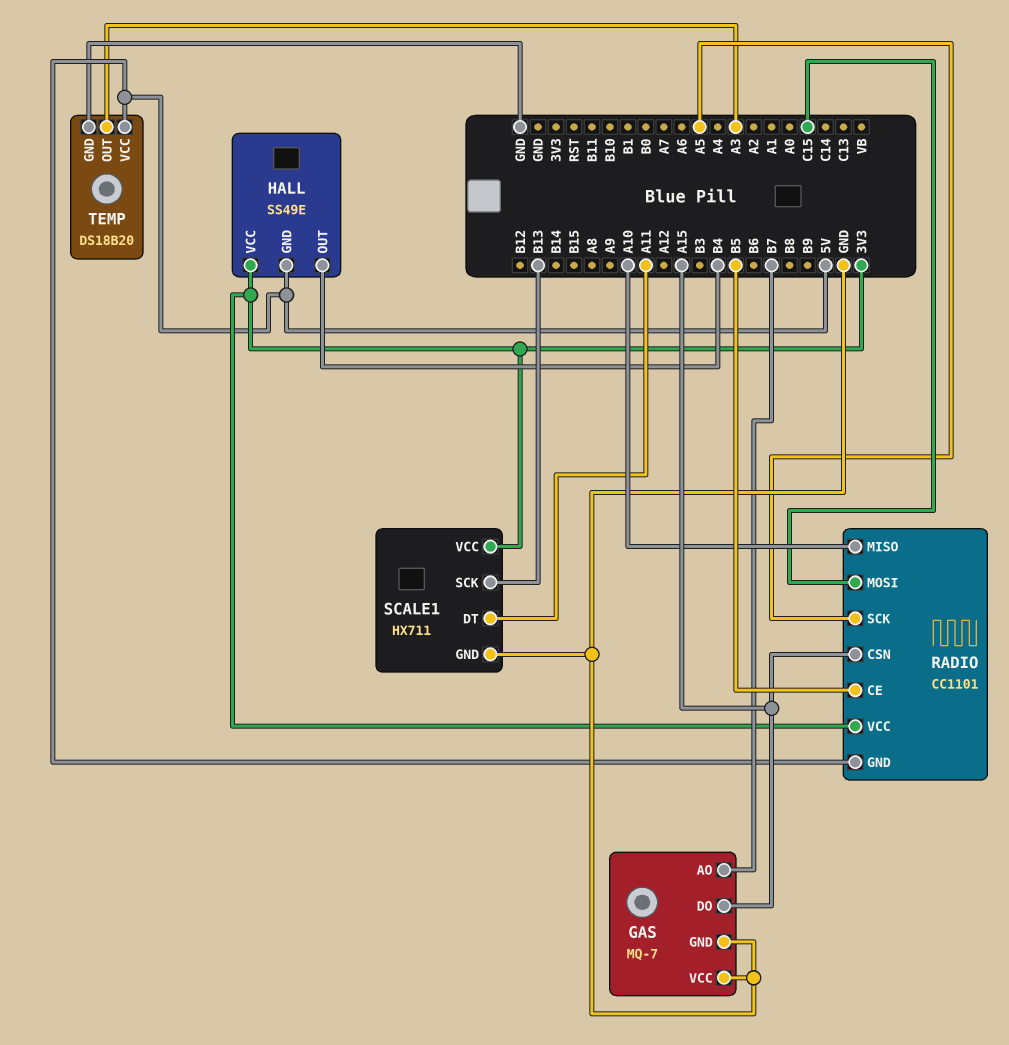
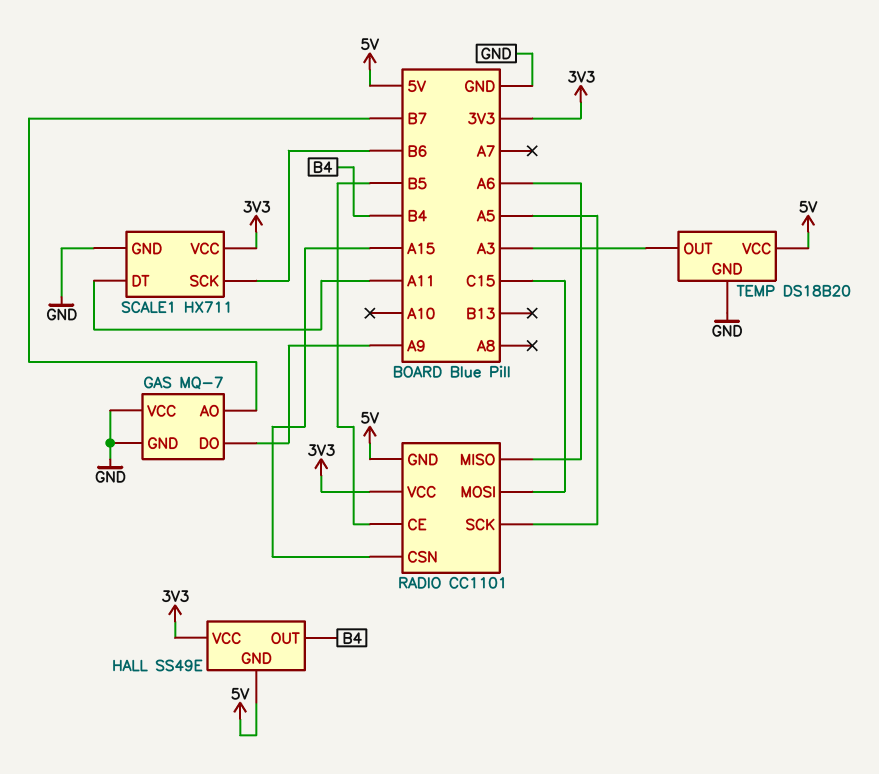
GAS pin DO: A15 -> A9
RADIO pin MISO: A10 -> A6
SCALE1 pin SCK: B13 -> B6

